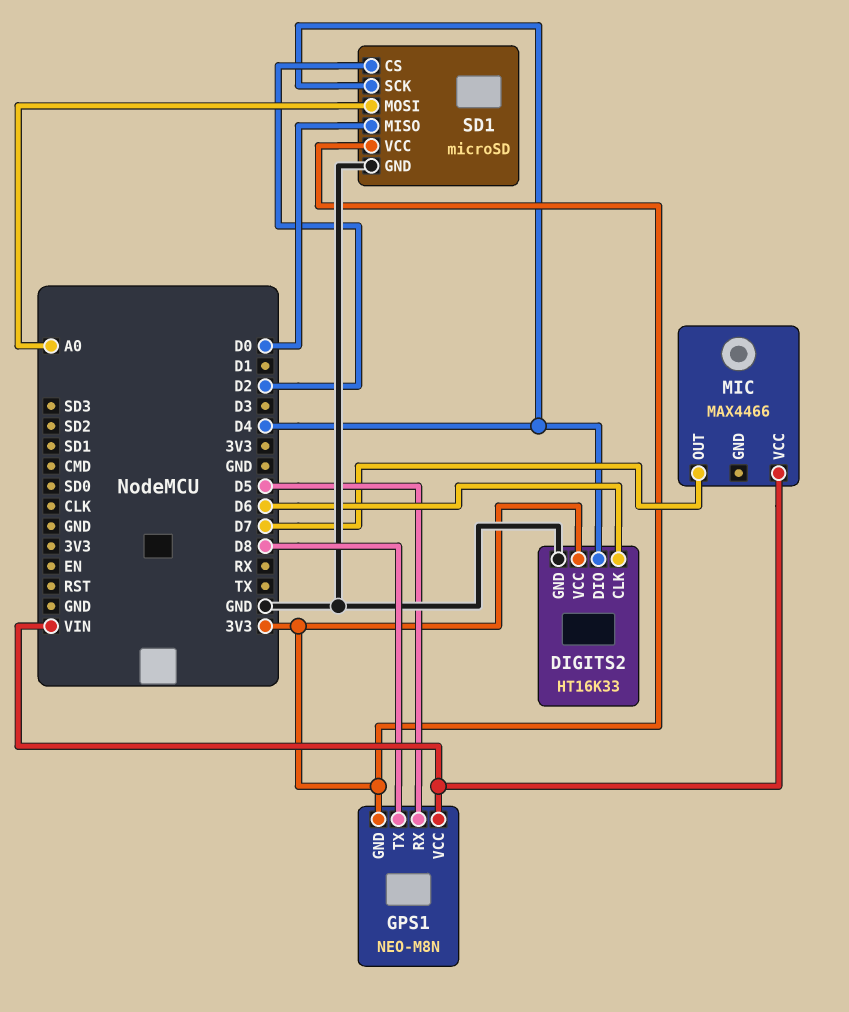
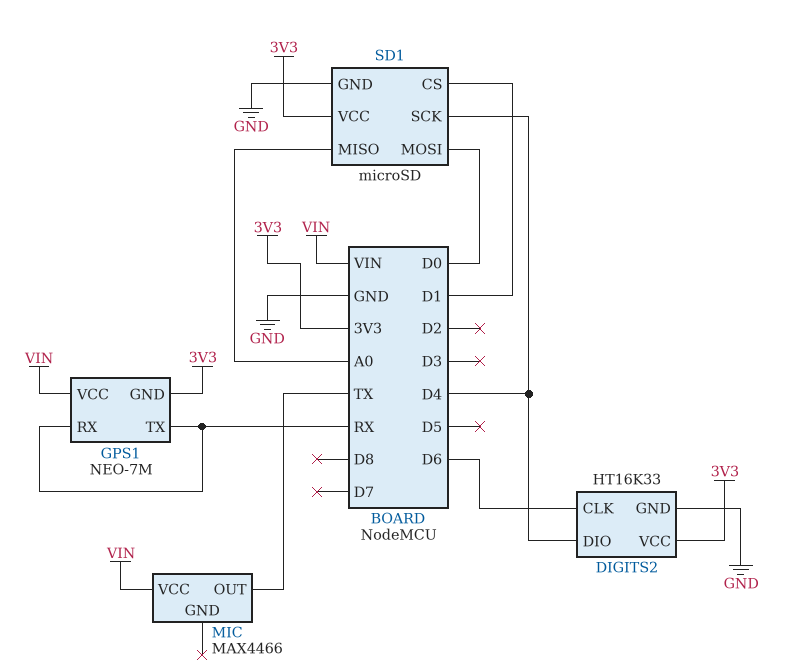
GPS1: NEO-M8N -> NEO-7M
GPS1 pin RX: D5 -> RX
GPS1 pin TX: D8 -> RX
MIC pin OUT: D7 -> TX
SD1 pin CS: D2 -> D1
SD1 pin MISO: D0 -> A0
SD1 pin MOSI: A0 -> D0

